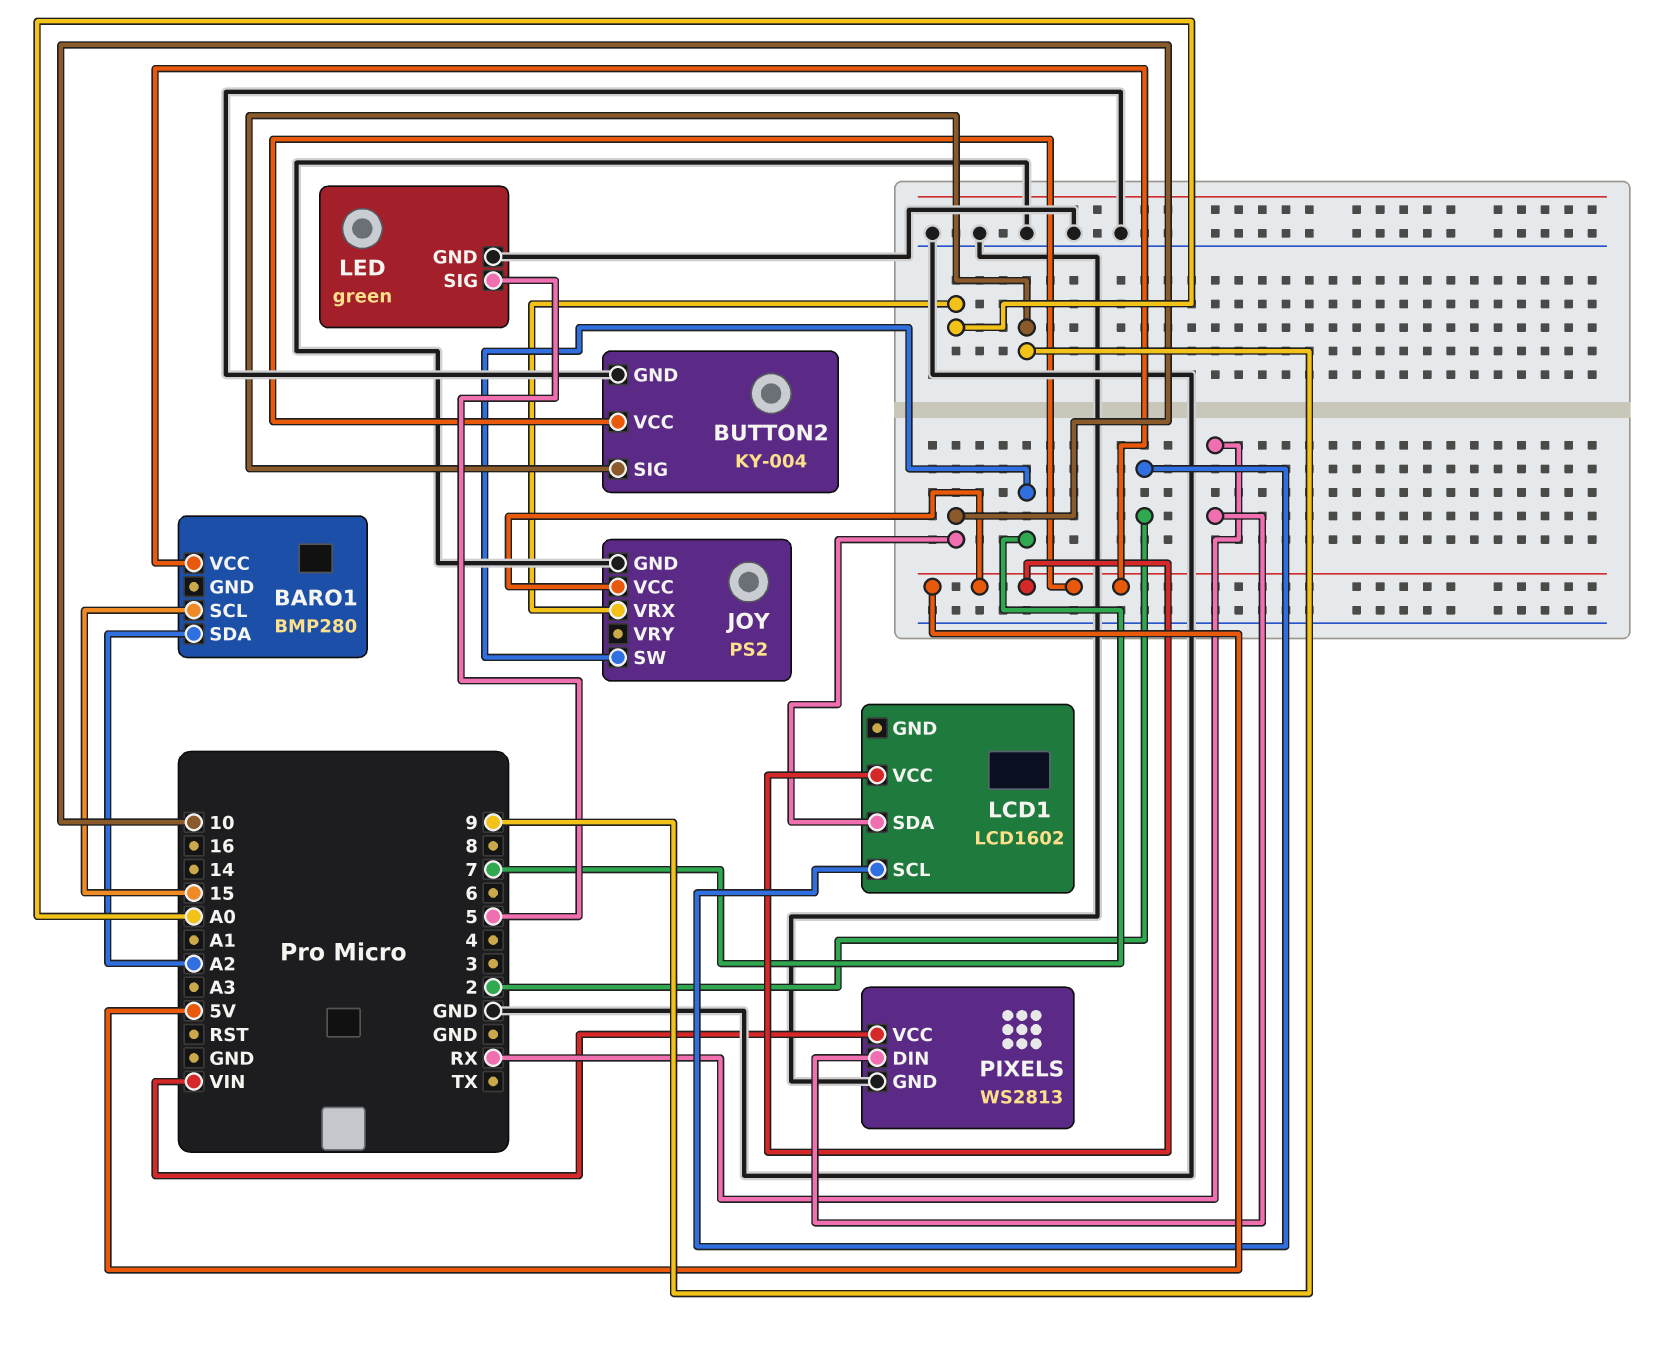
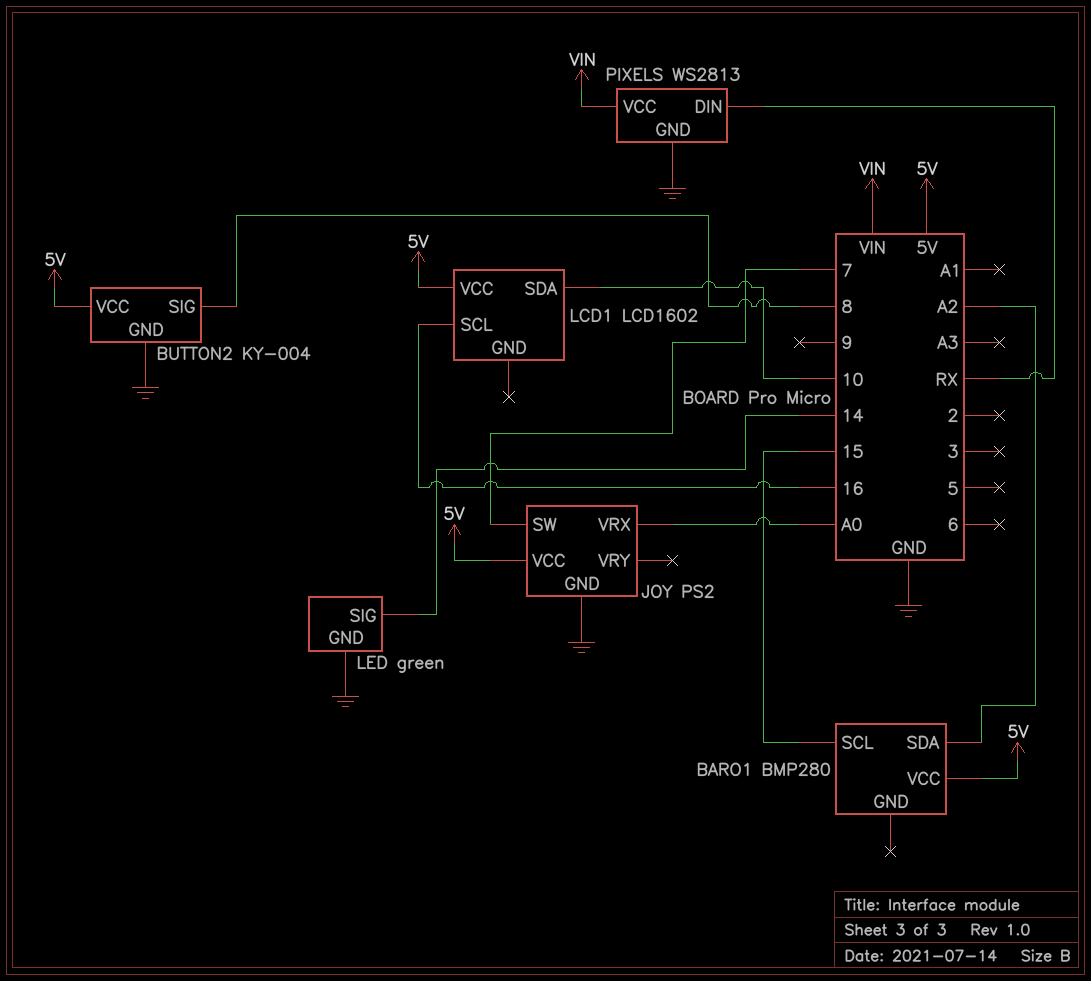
BUTTON2 pin SIG: 9 -> 8
LCD1 pin SCL: 2 -> 16
LED pin SIG: 5 -> 14

